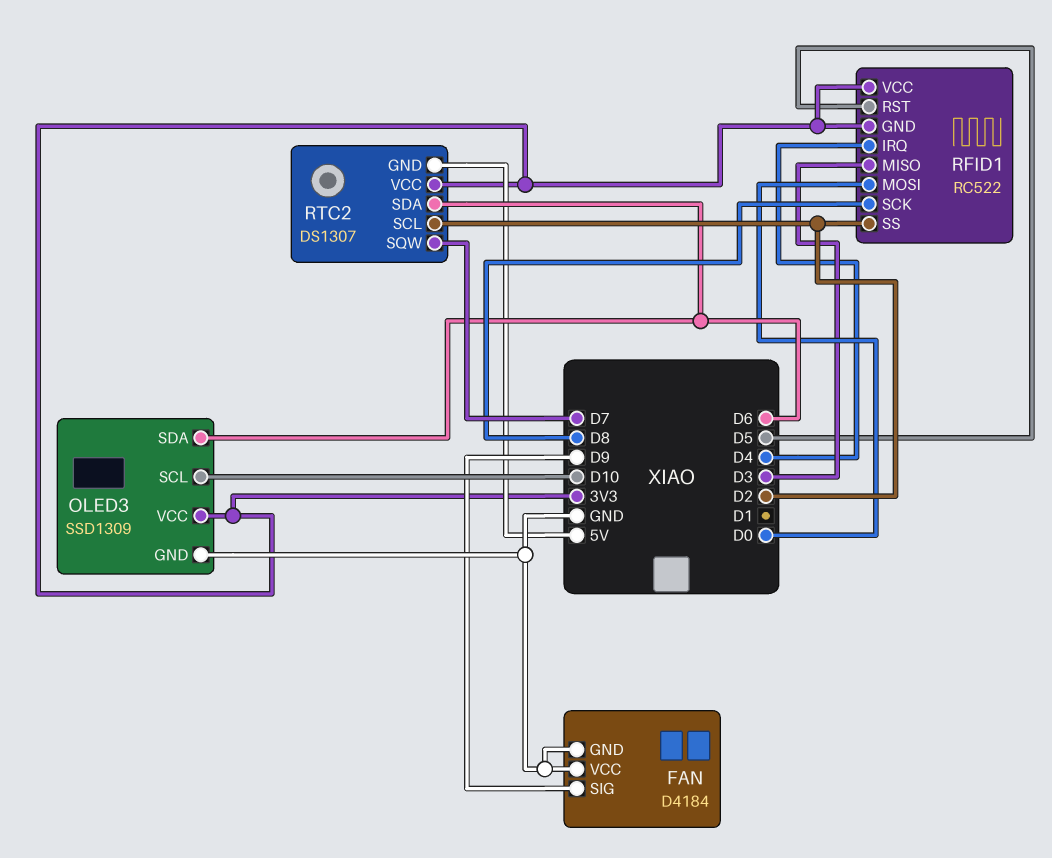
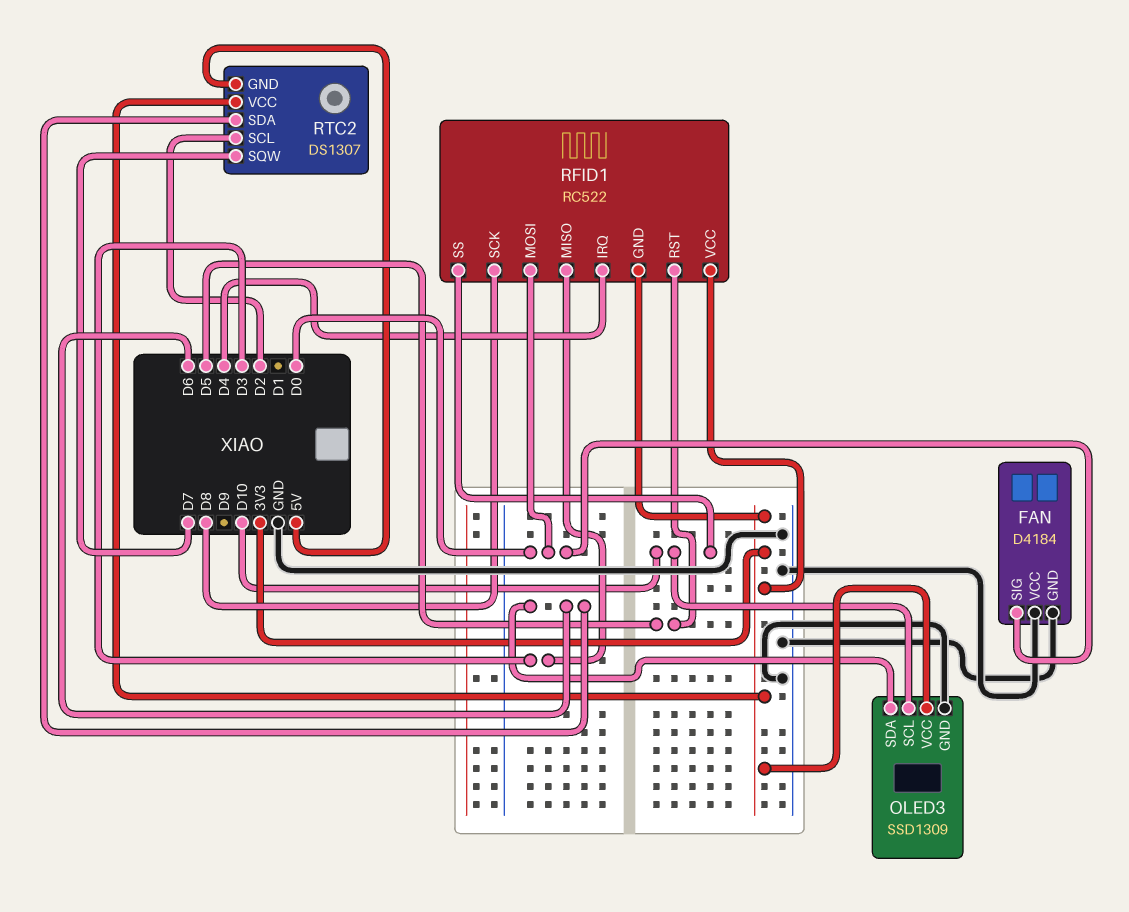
FAN pin SIG: D9 -> D0
RFID1 pin SS: D2 -> D10

